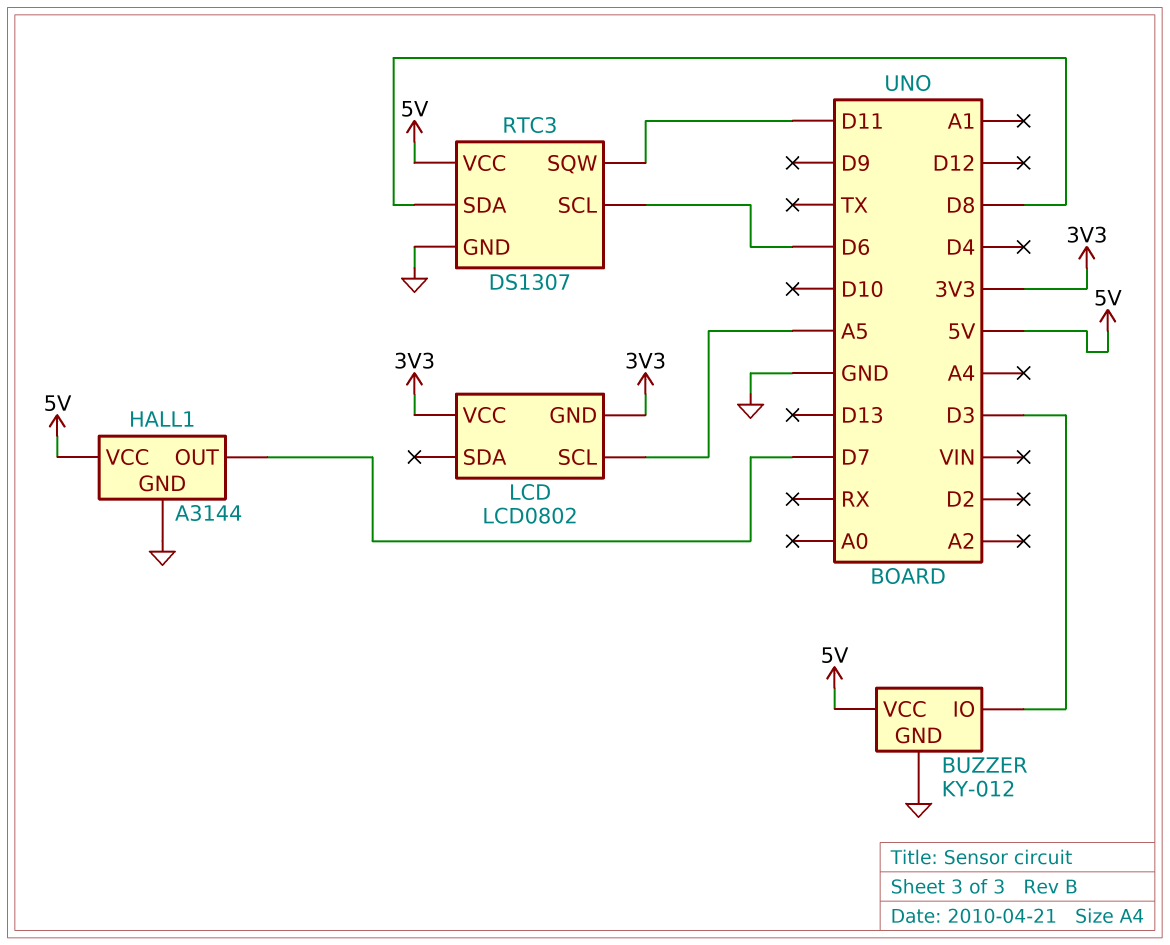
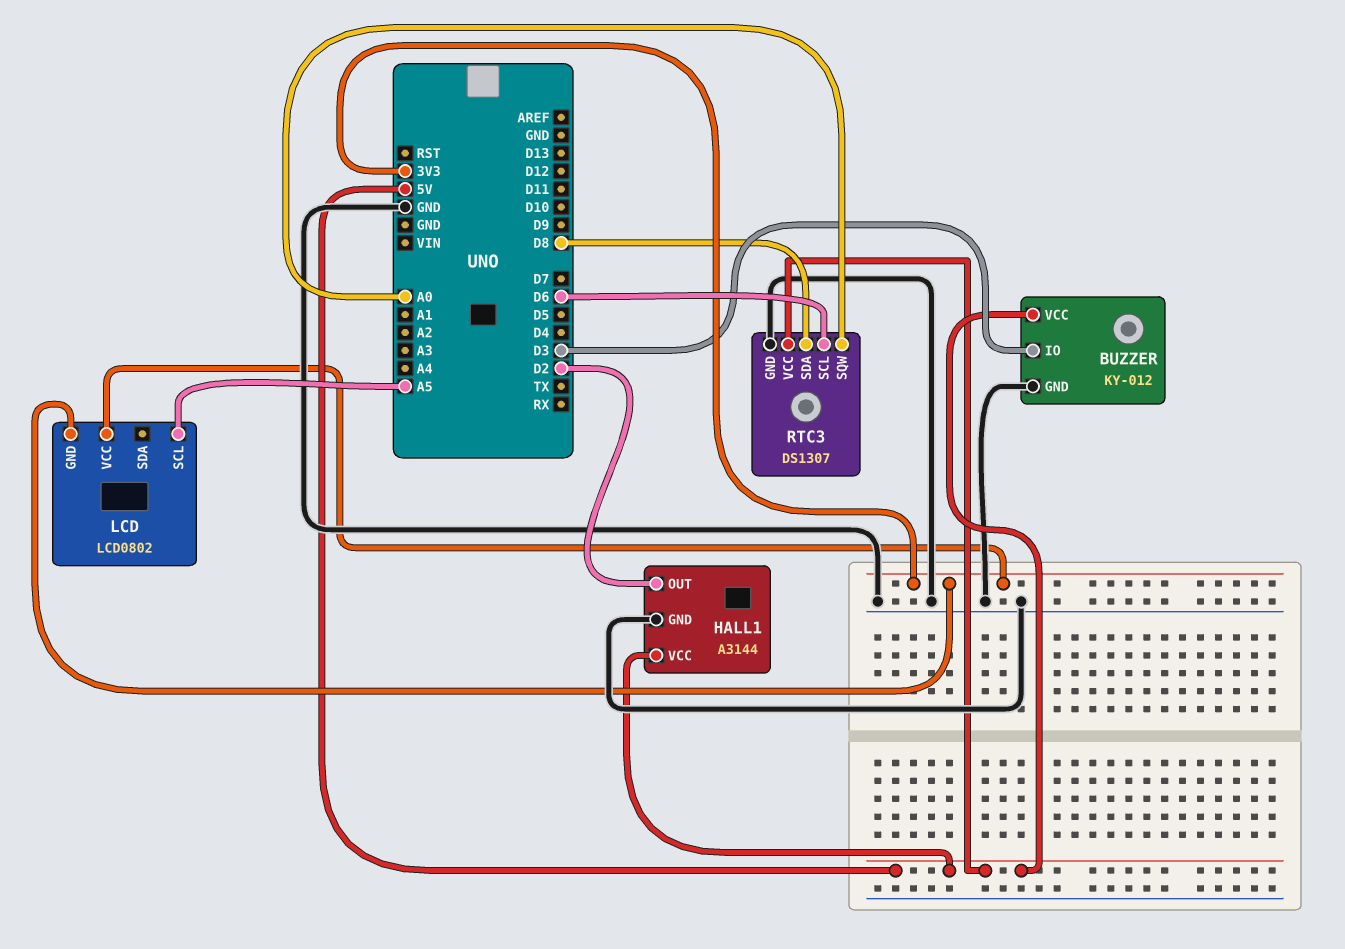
HALL1 pin OUT: D7 -> D2
RTC3 pin SQW: D11 -> A0

